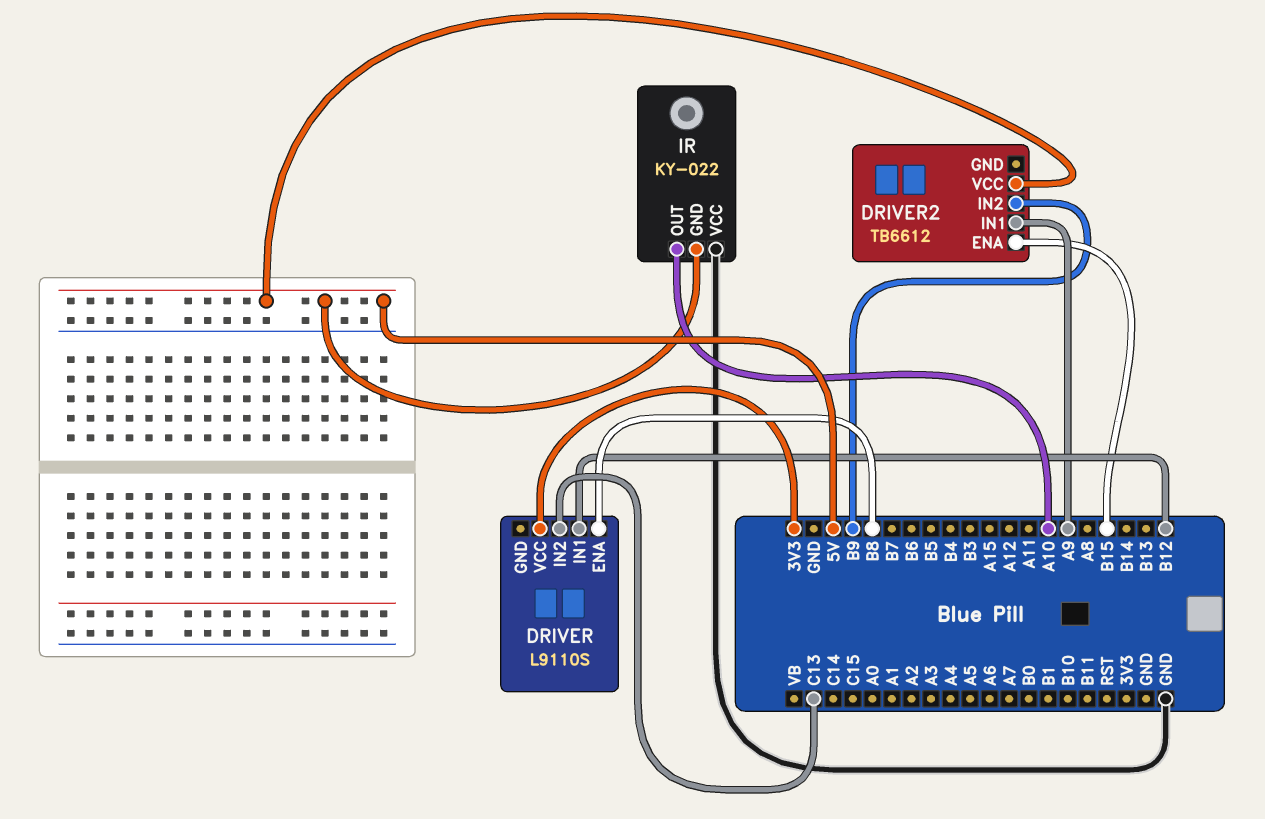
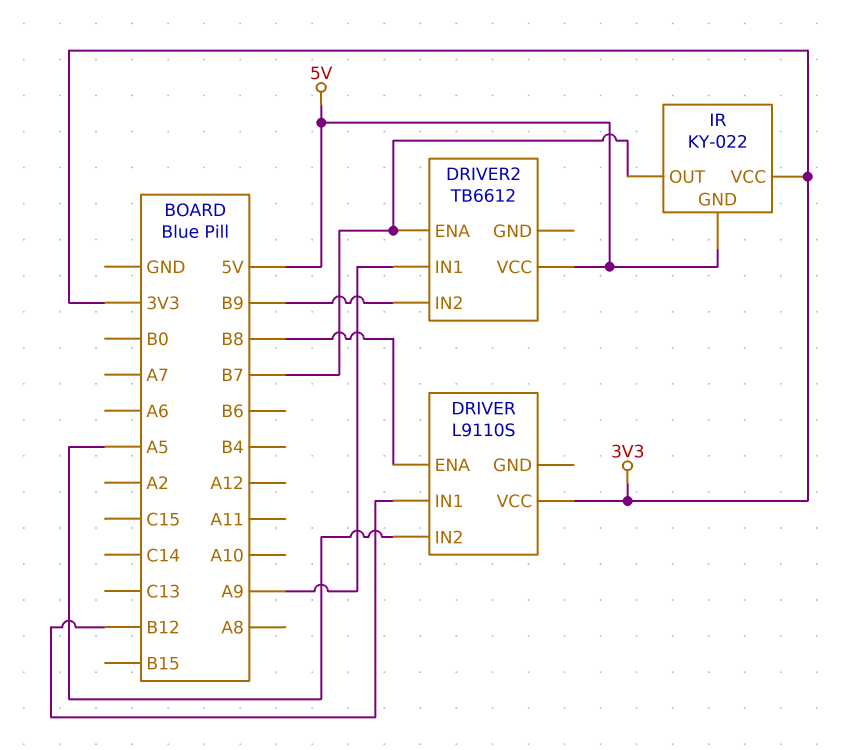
DRIVER pin IN2: C13 -> A5
DRIVER2 pin ENA: B15 -> B7
IR pin OUT: A10 -> B7
IR pin VCC: GND -> 3V3

